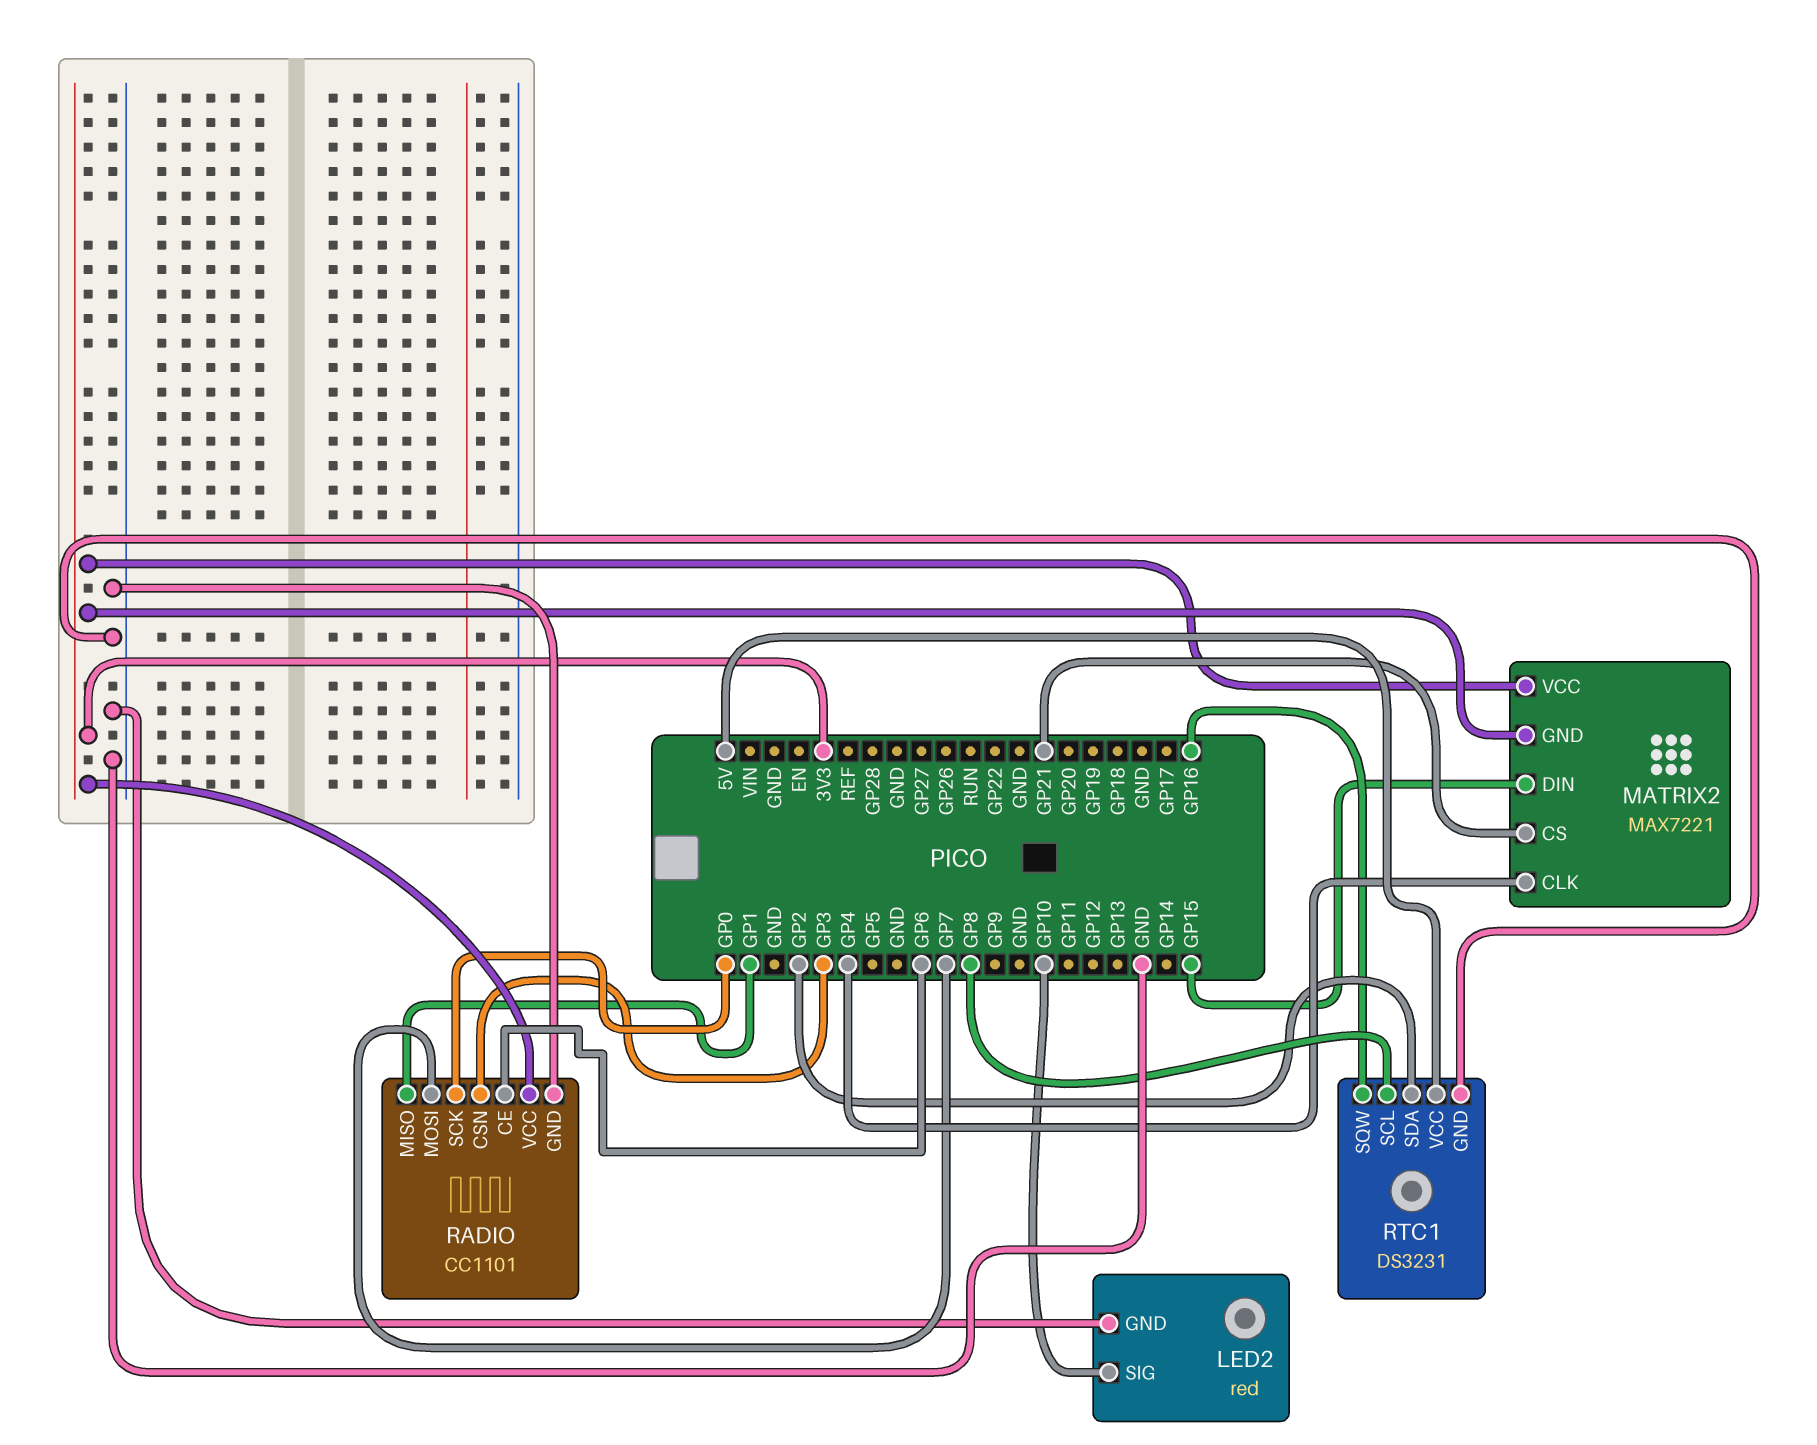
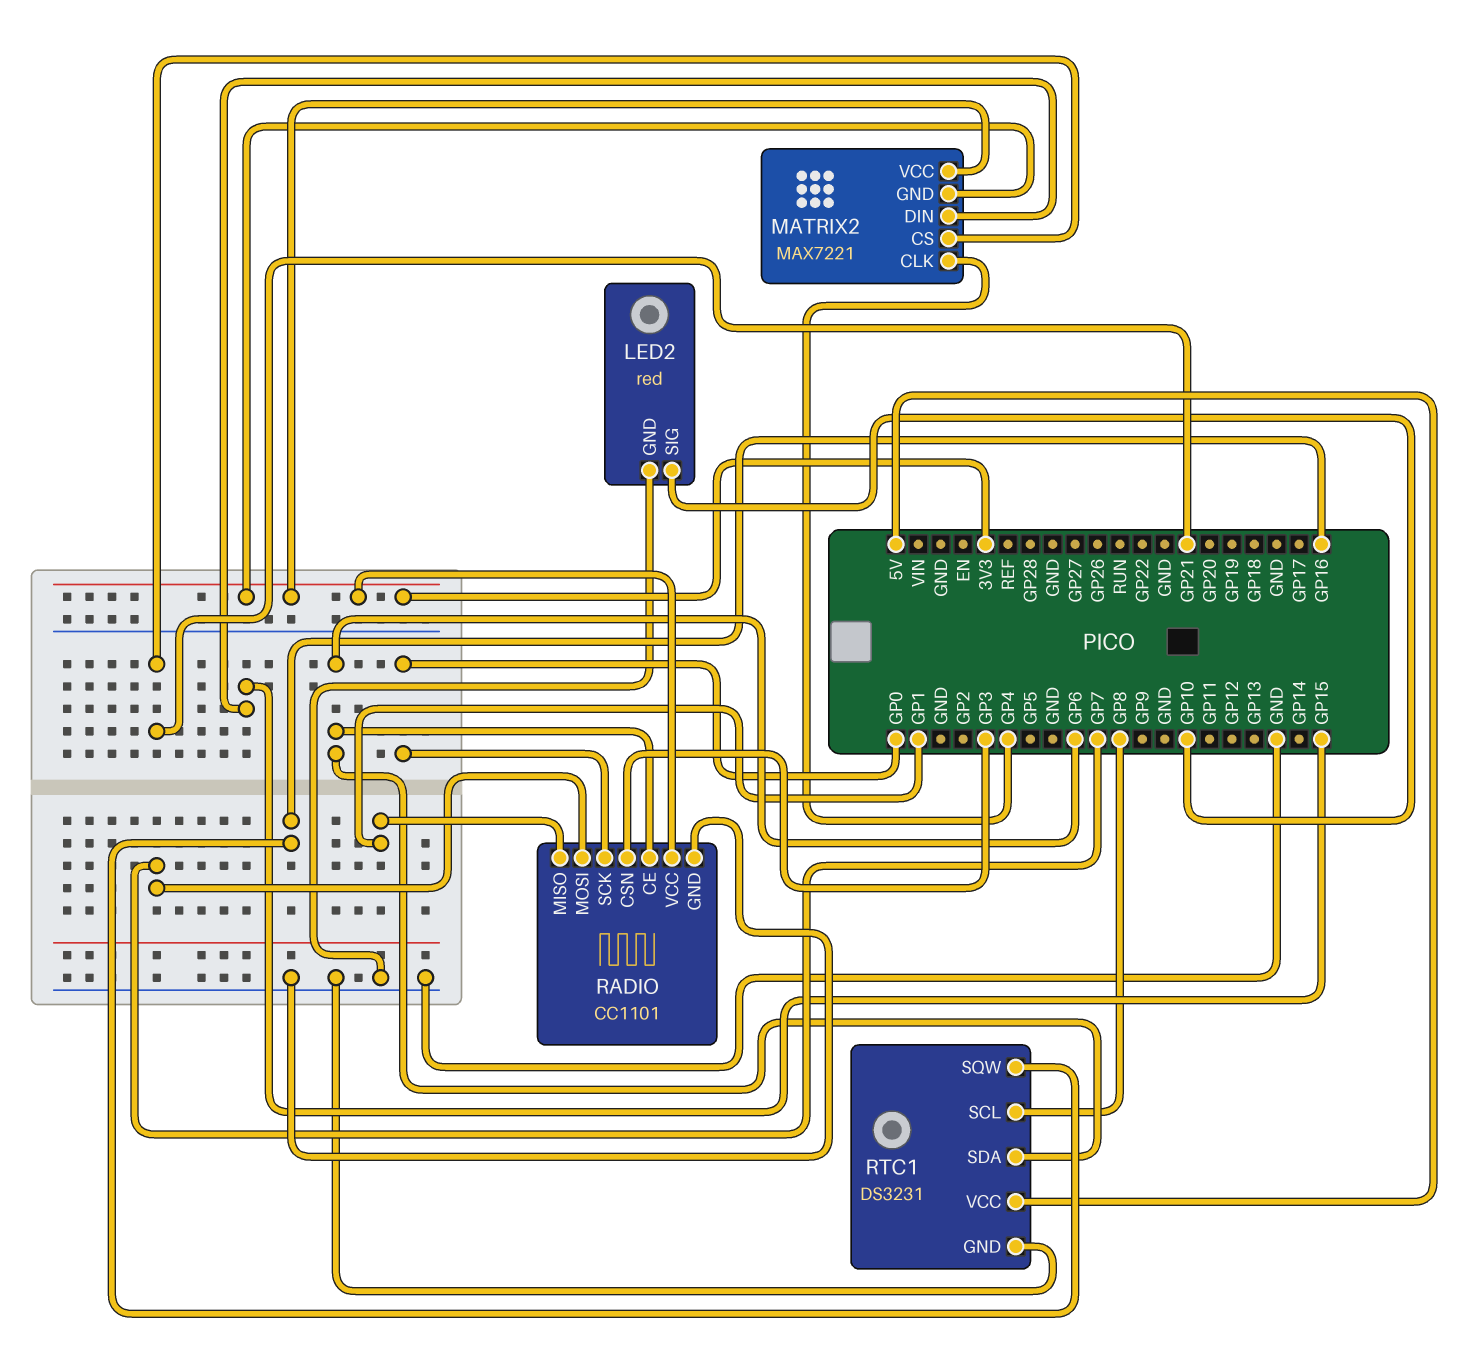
RTC1 pin SDA: GP2 -> GP6

